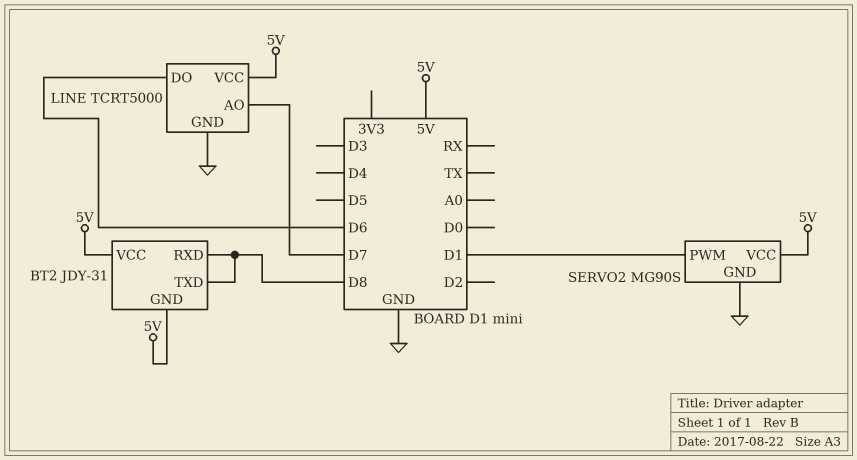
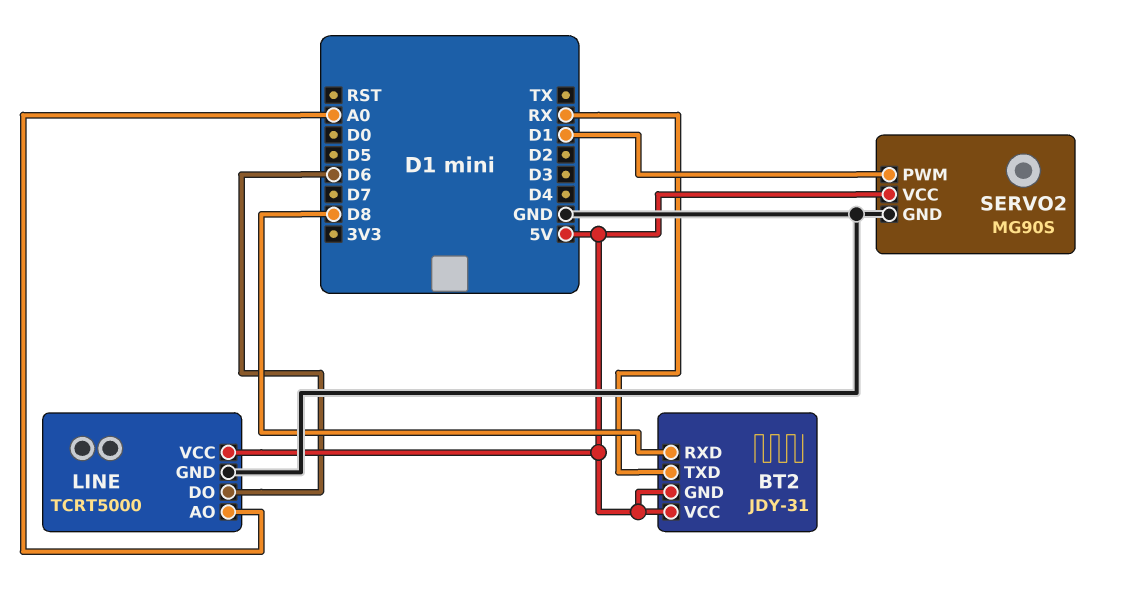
BT2 pin TXD: D8 -> RX
LINE pin AO: D7 -> A0

